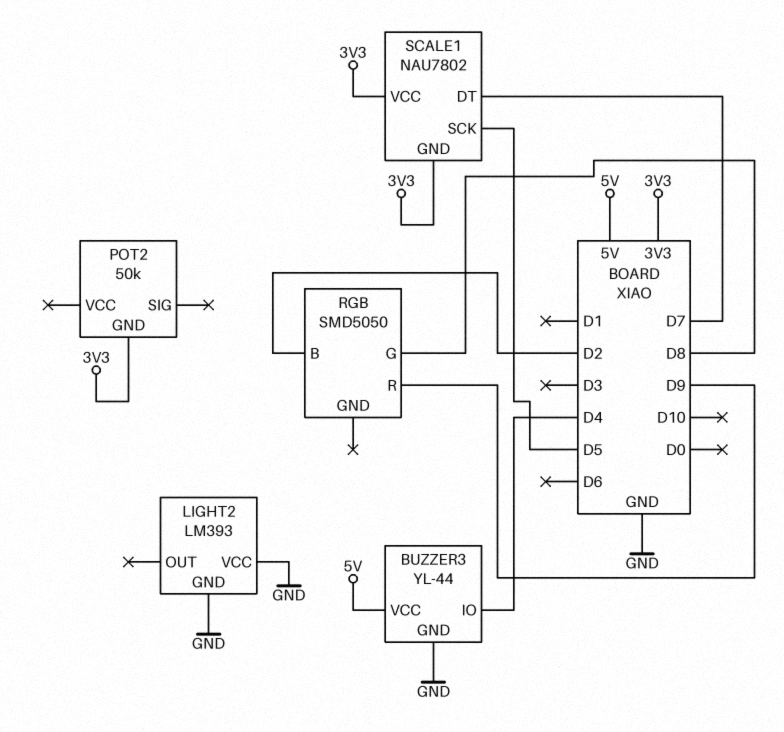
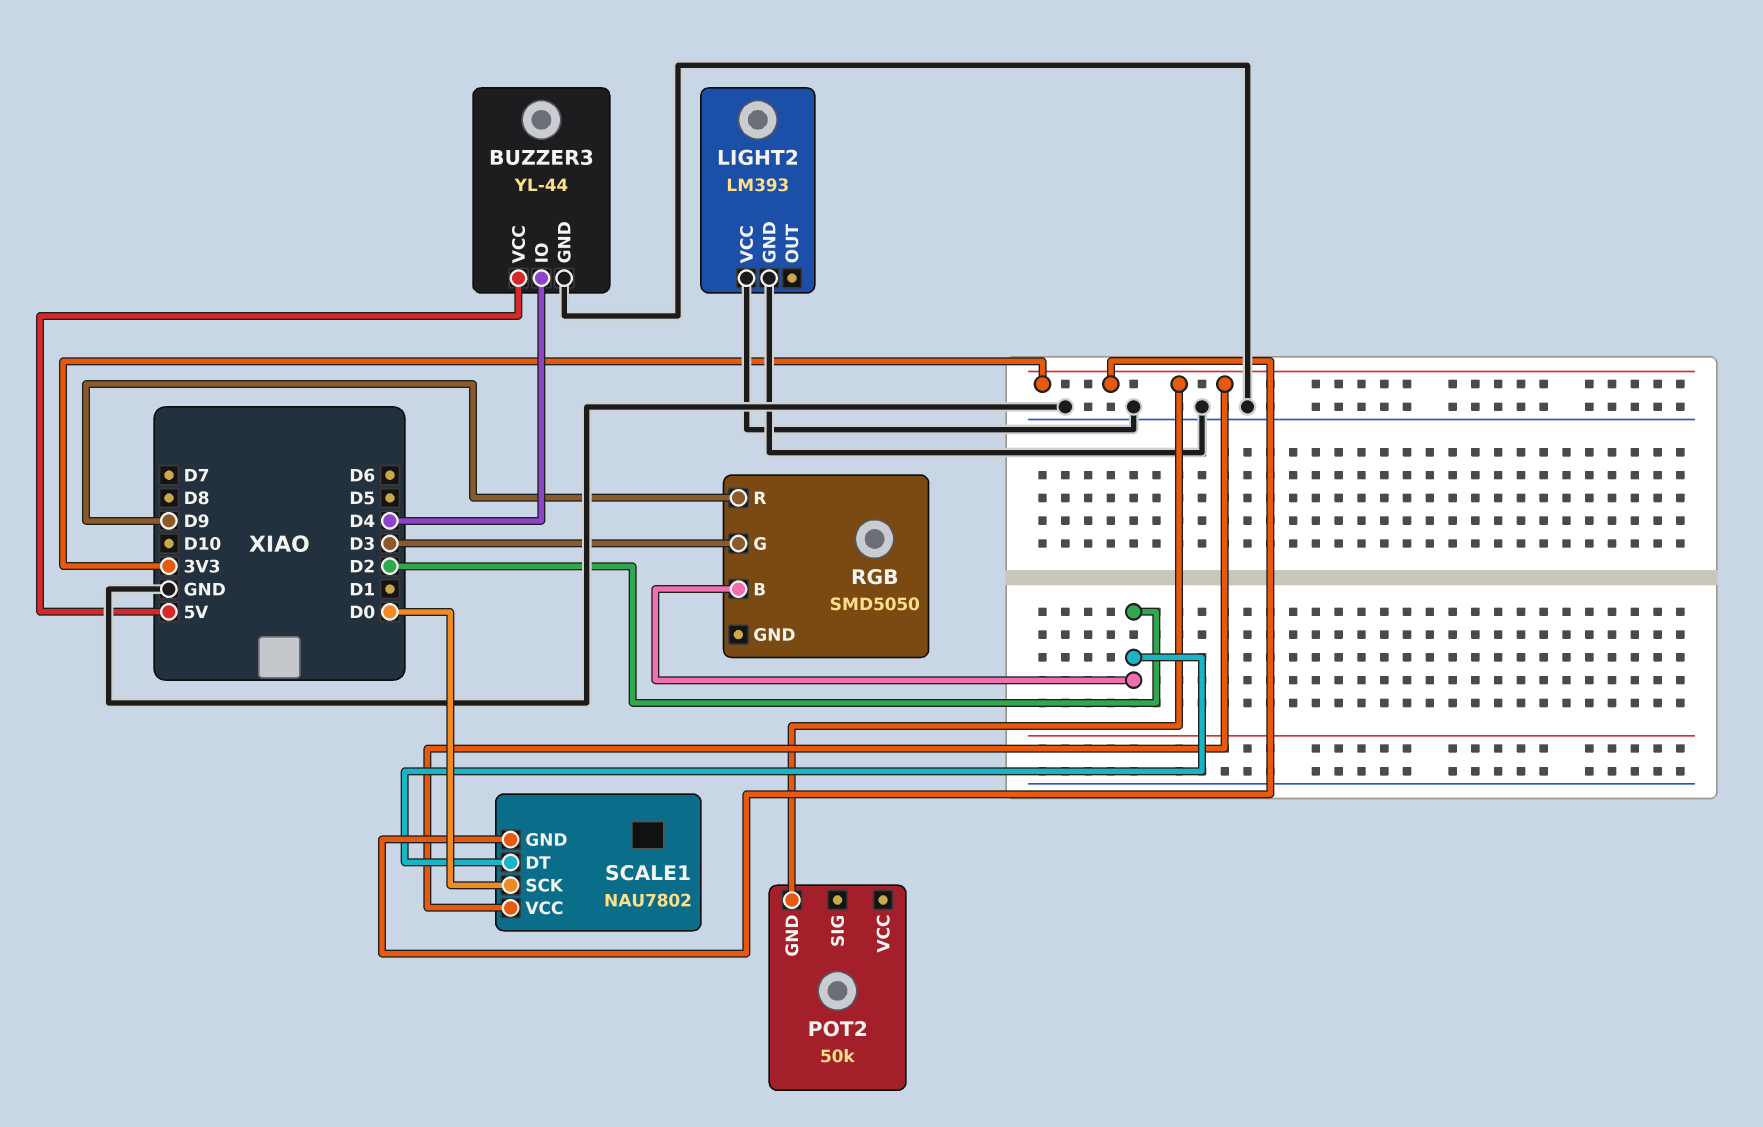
RGB pin G: D8 -> D3
SCALE1 pin DT: D7 -> D2
SCALE1 pin SCK: D5 -> D0

